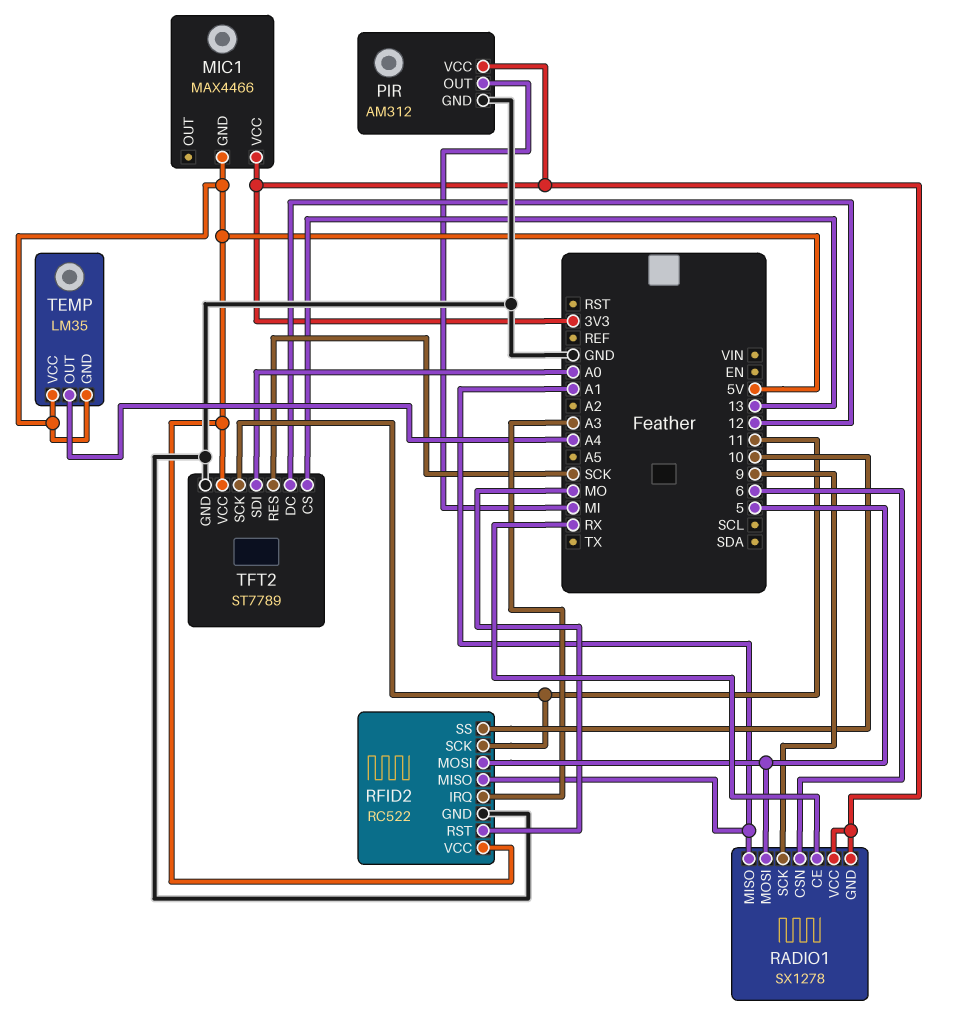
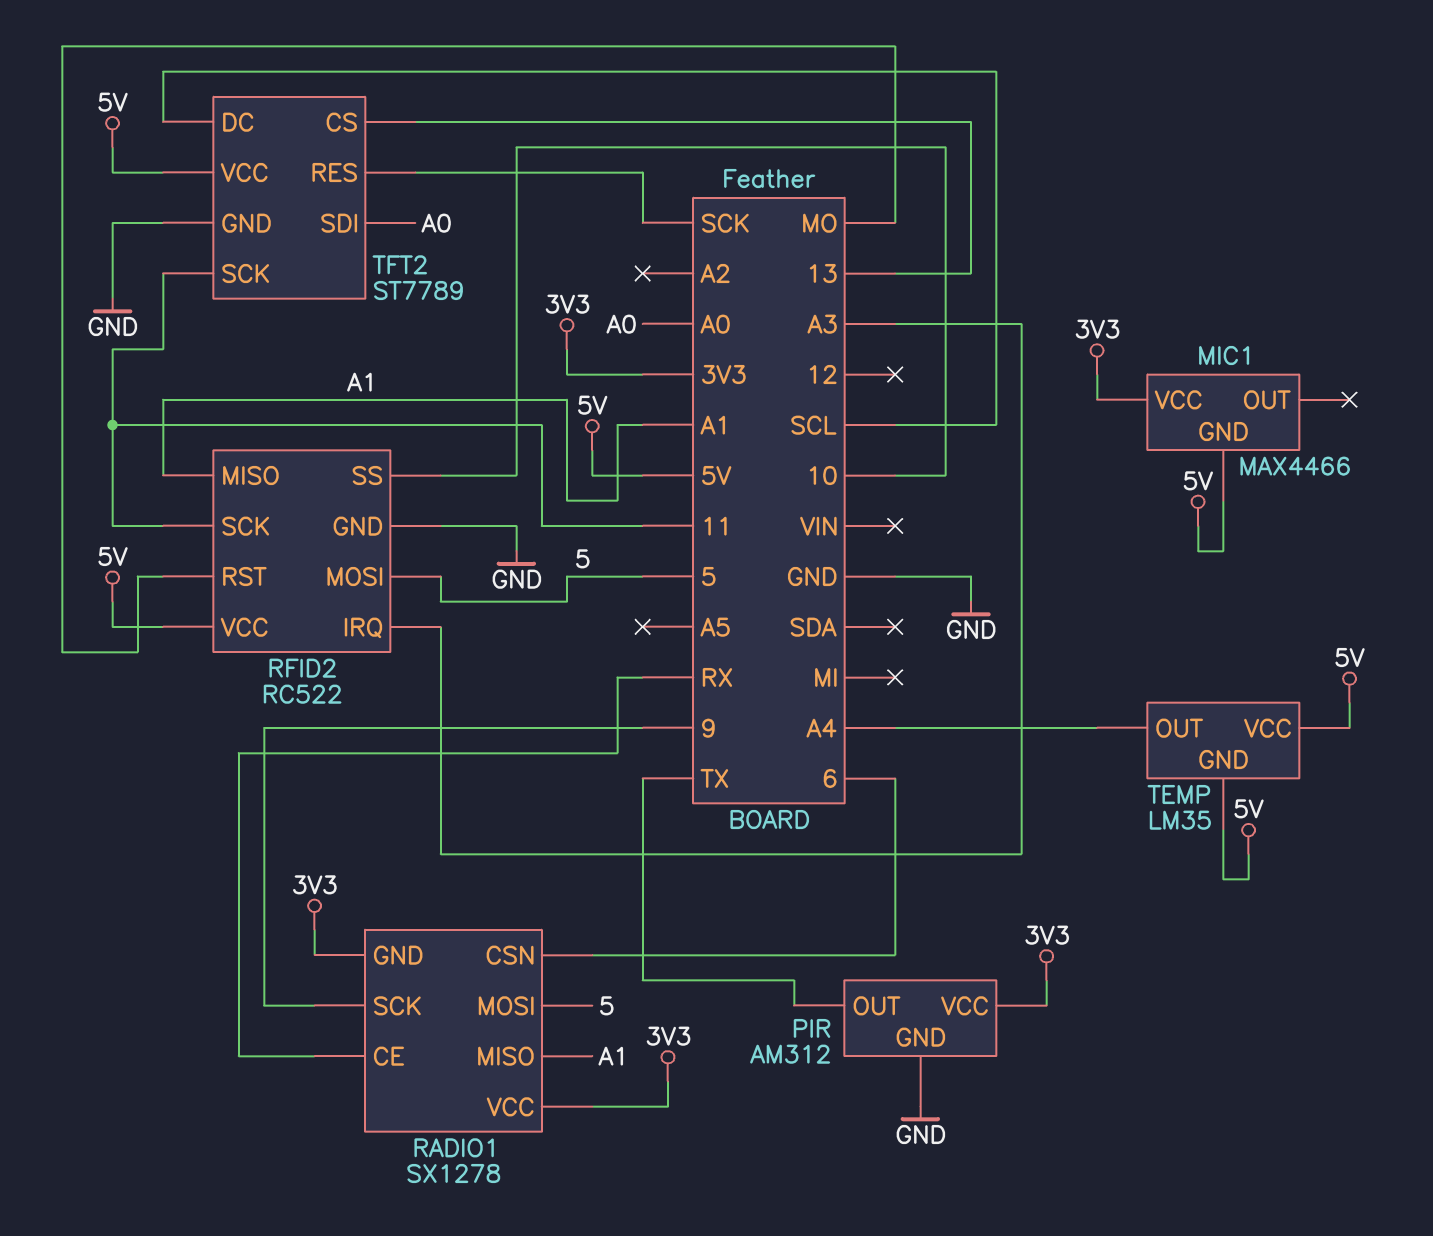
PIR pin OUT: MI -> TX
TFT2 pin DC: 12 -> SCL

